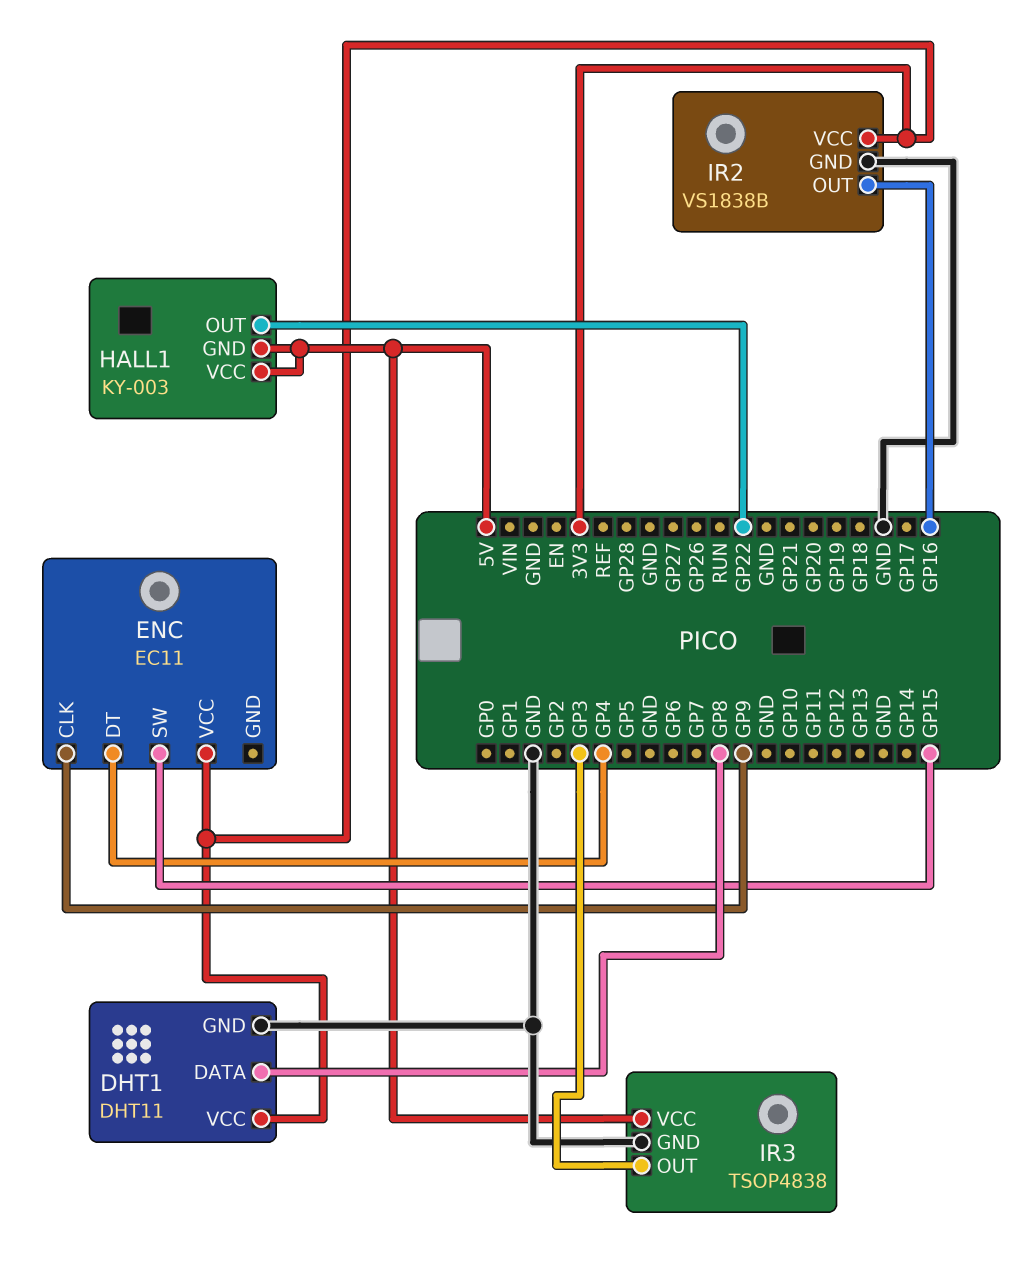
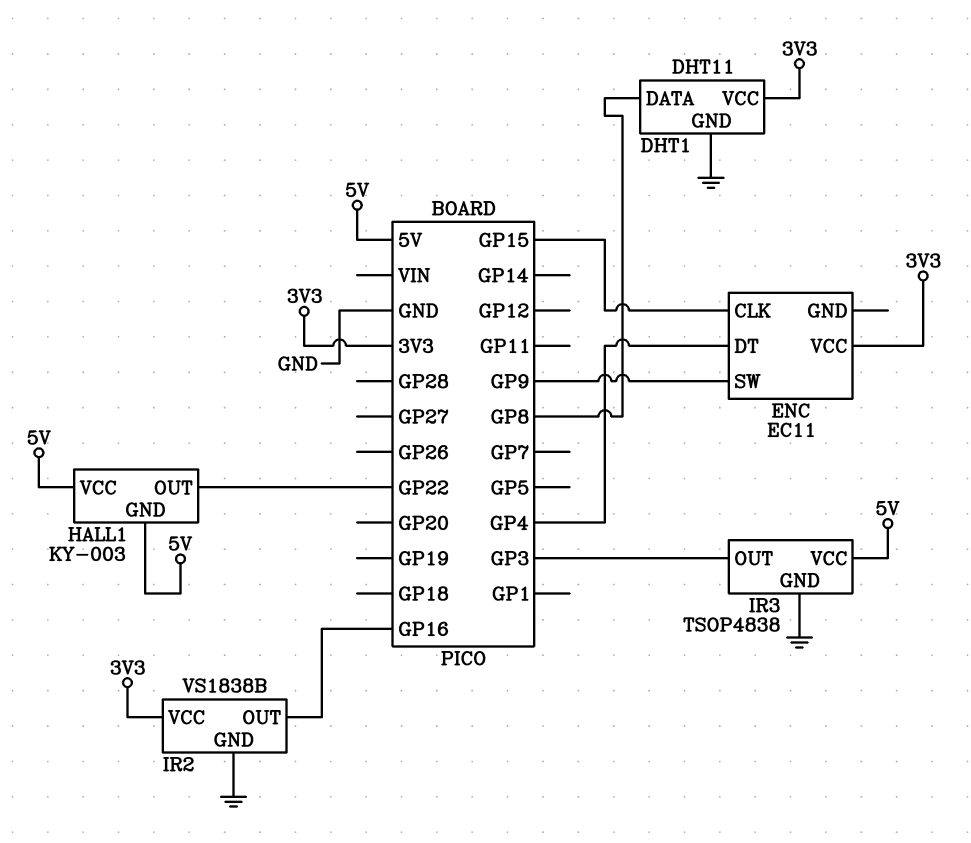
ENC pin CLK: GP9 -> GP15
ENC pin SW: GP15 -> GP9

